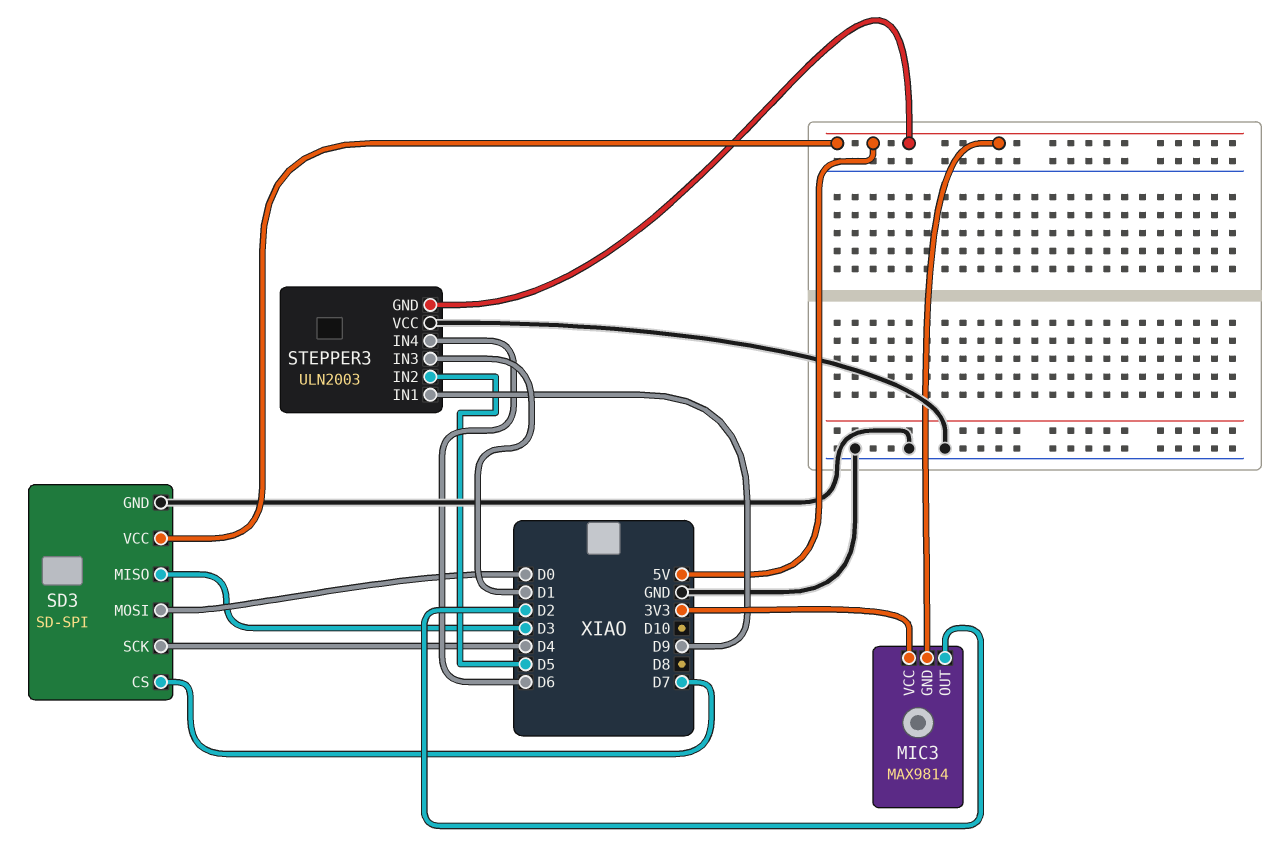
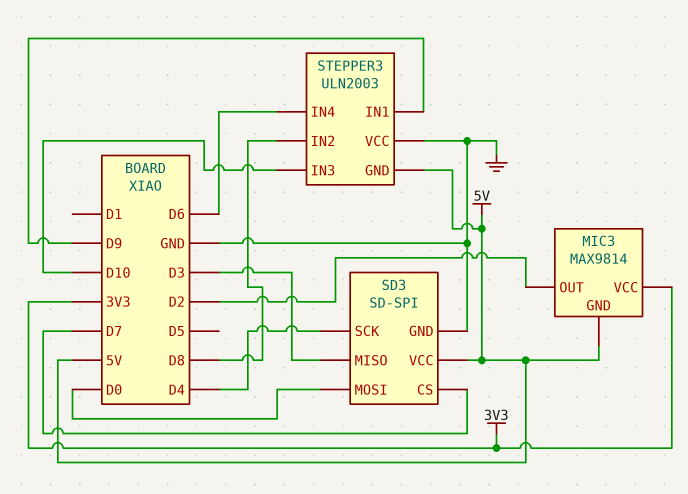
STEPPER3 pin IN2: D5 -> D8
STEPPER3 pin IN3: D1 -> D10

